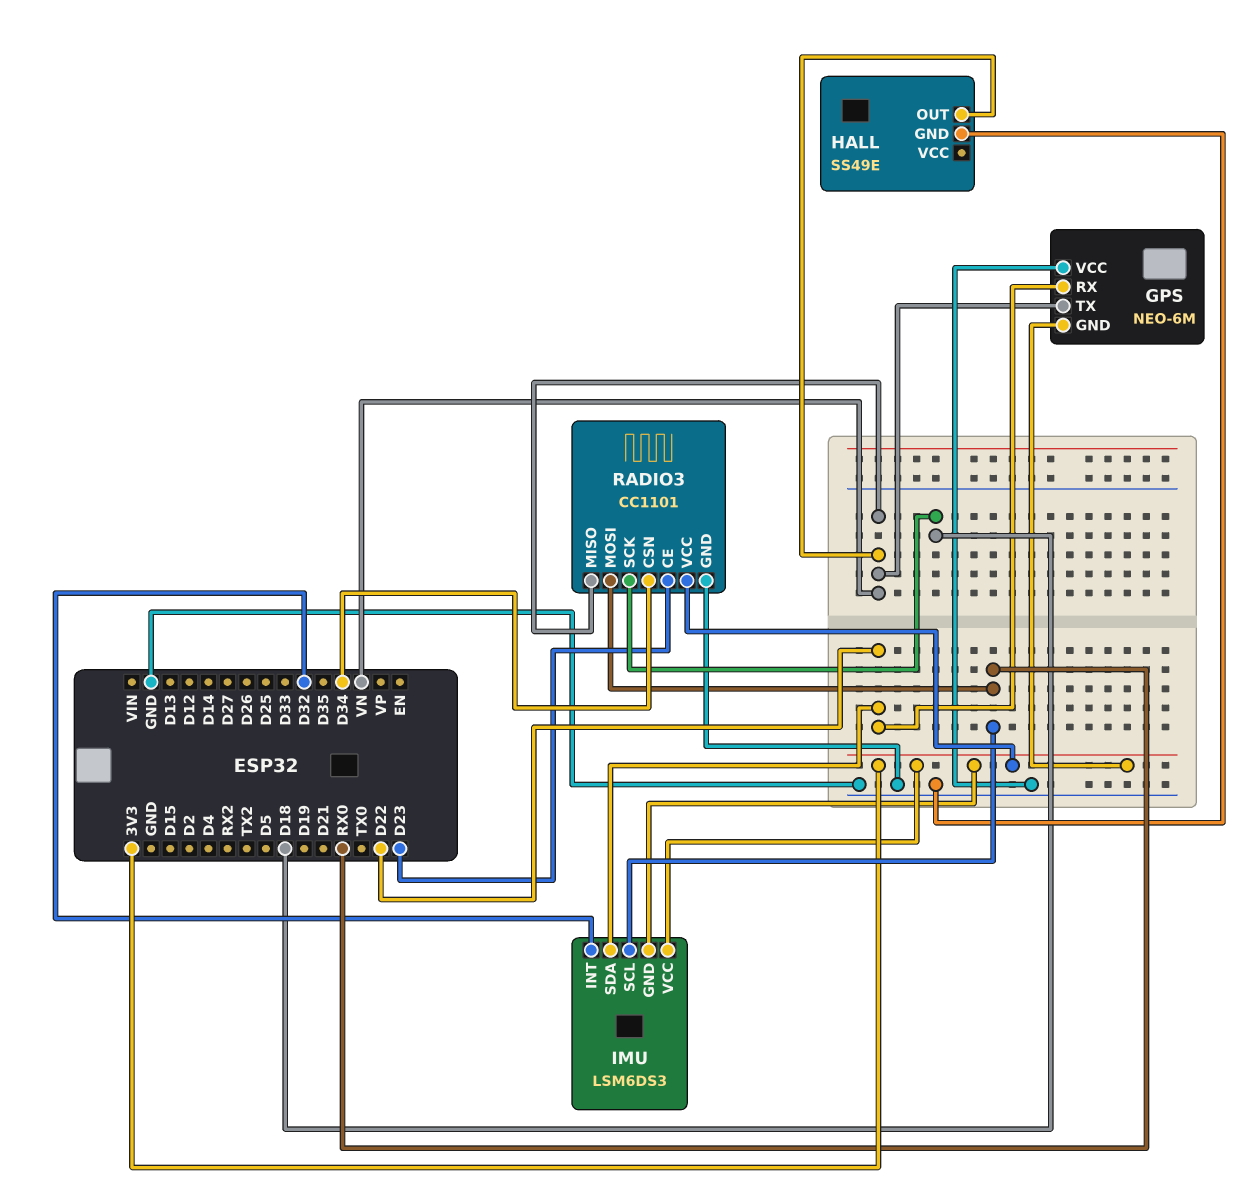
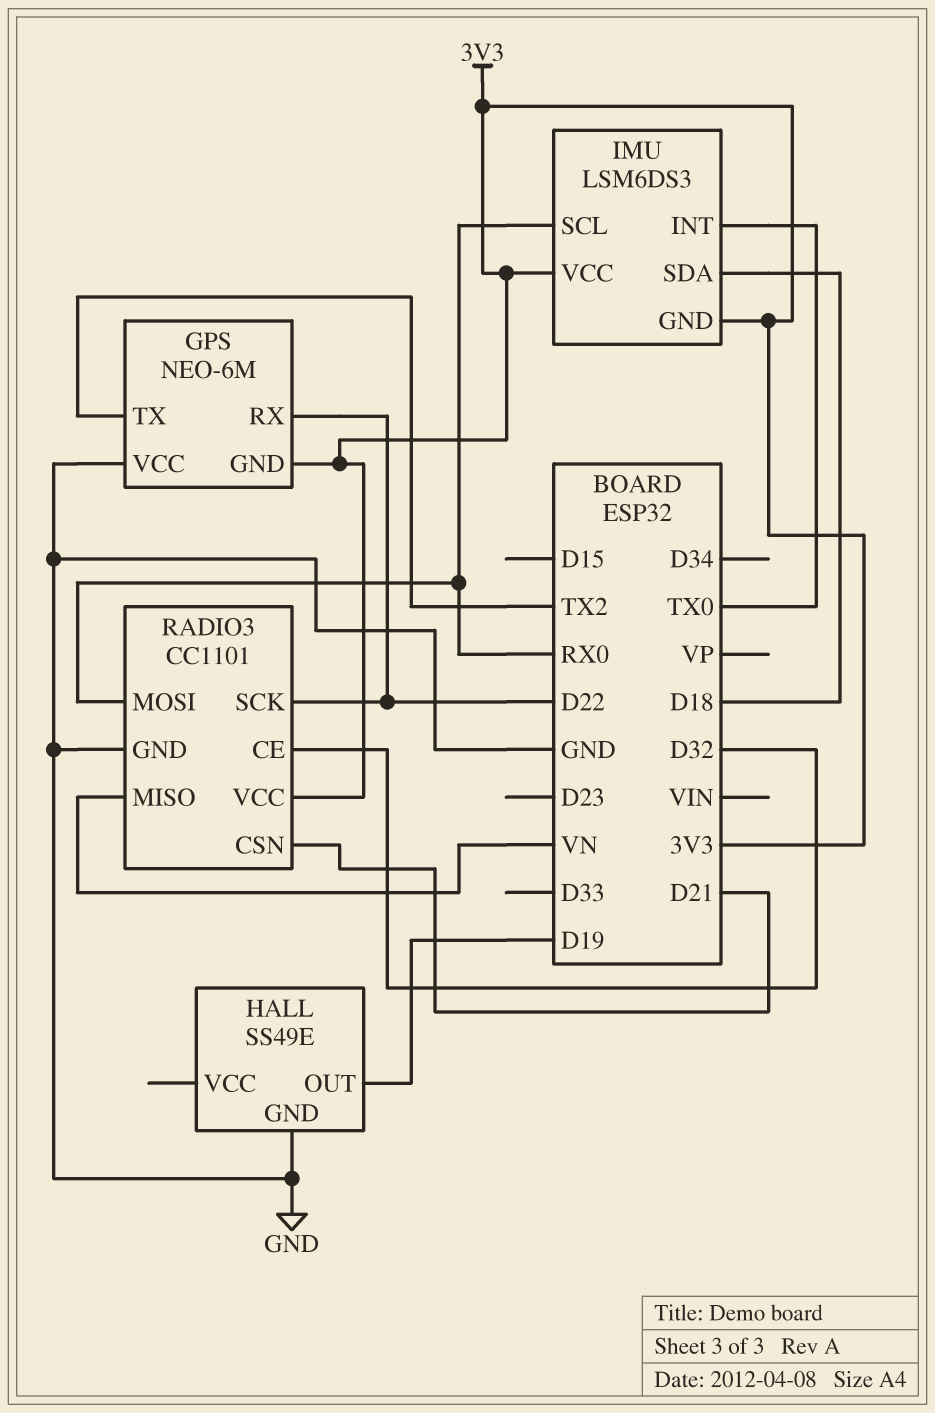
GPS pin TX: VN -> TX2
HALL pin OUT: VN -> D19
IMU pin INT: D32 -> TX0
IMU pin SDA: D22 -> D18
RADIO3 pin CE: D23 -> D32
RADIO3 pin CSN: D34 -> D21
RADIO3 pin SCK: D18 -> D22

